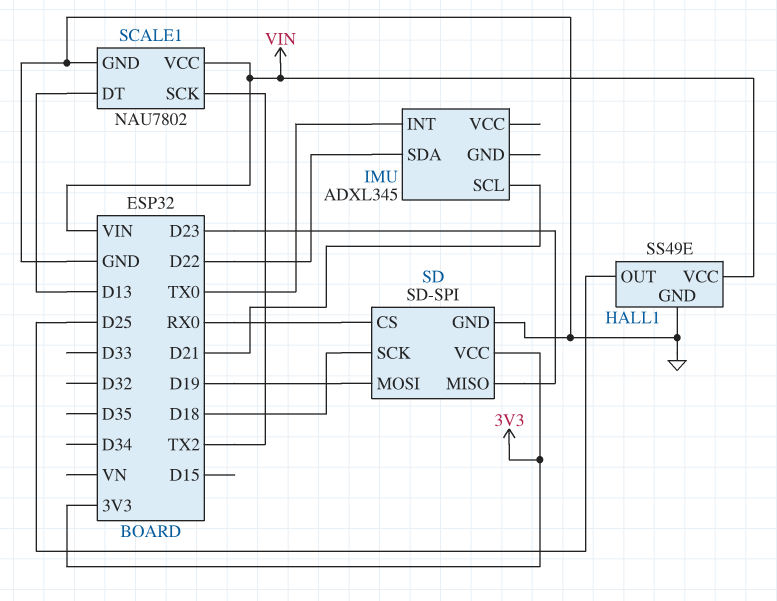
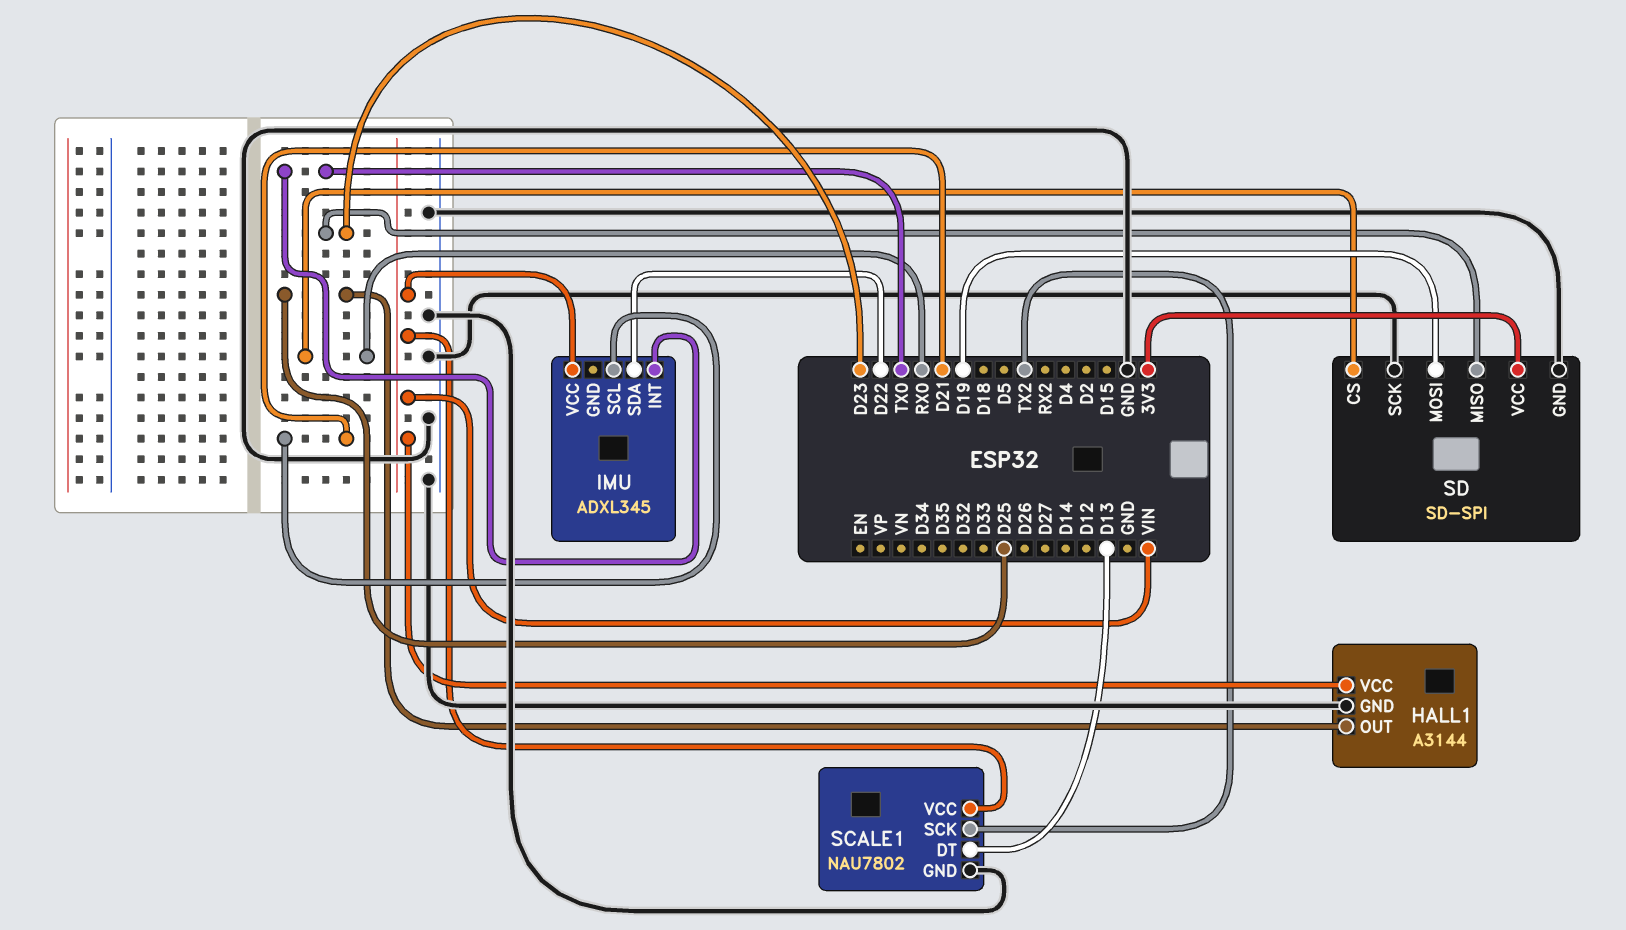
HALL1: SS49E -> A3144
IMU pin VCC: none -> VIN
SD pin SCK: D18 -> GND

